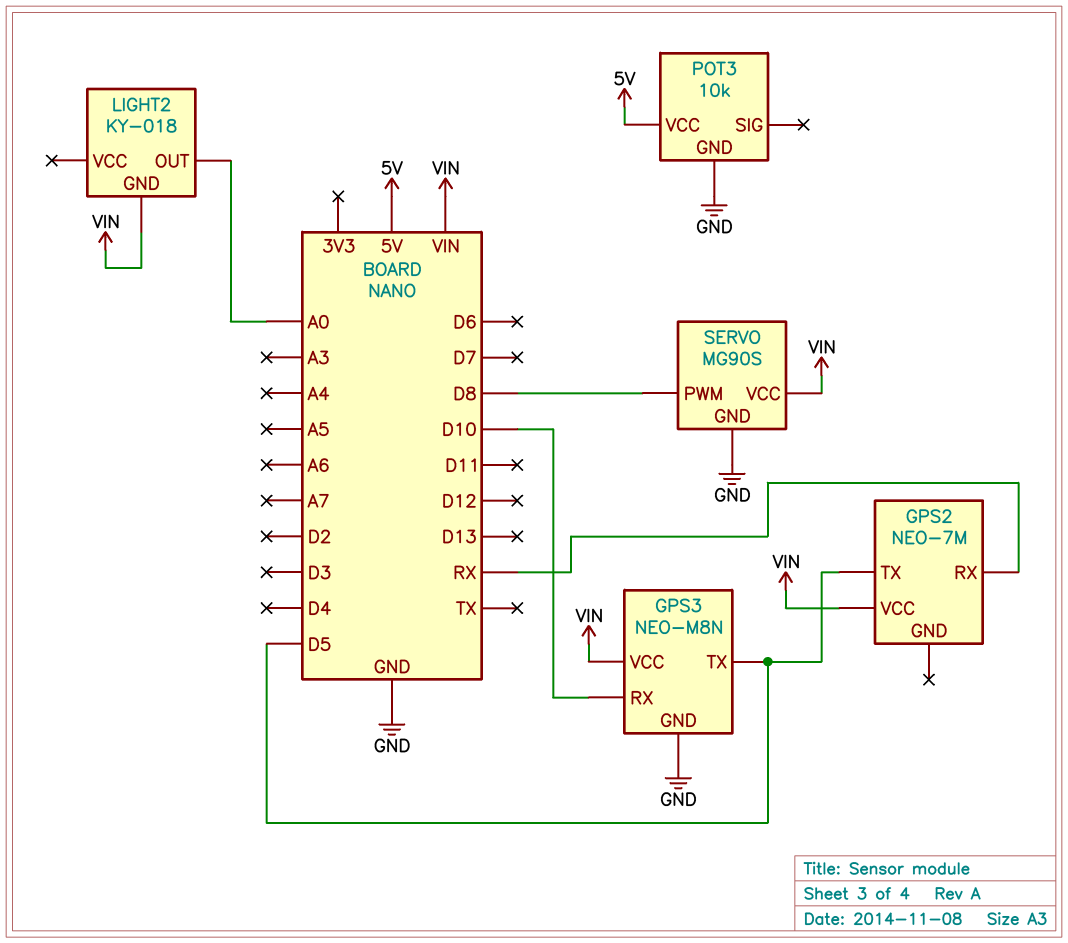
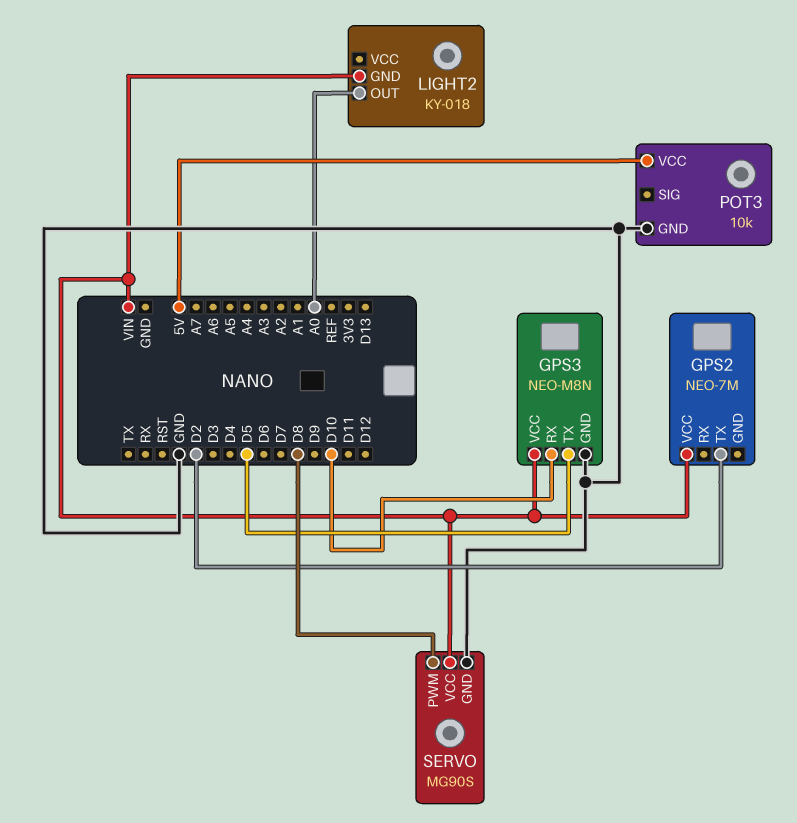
GPS2 pin RX: RX -> none
GPS2 pin TX: D5 -> D2

